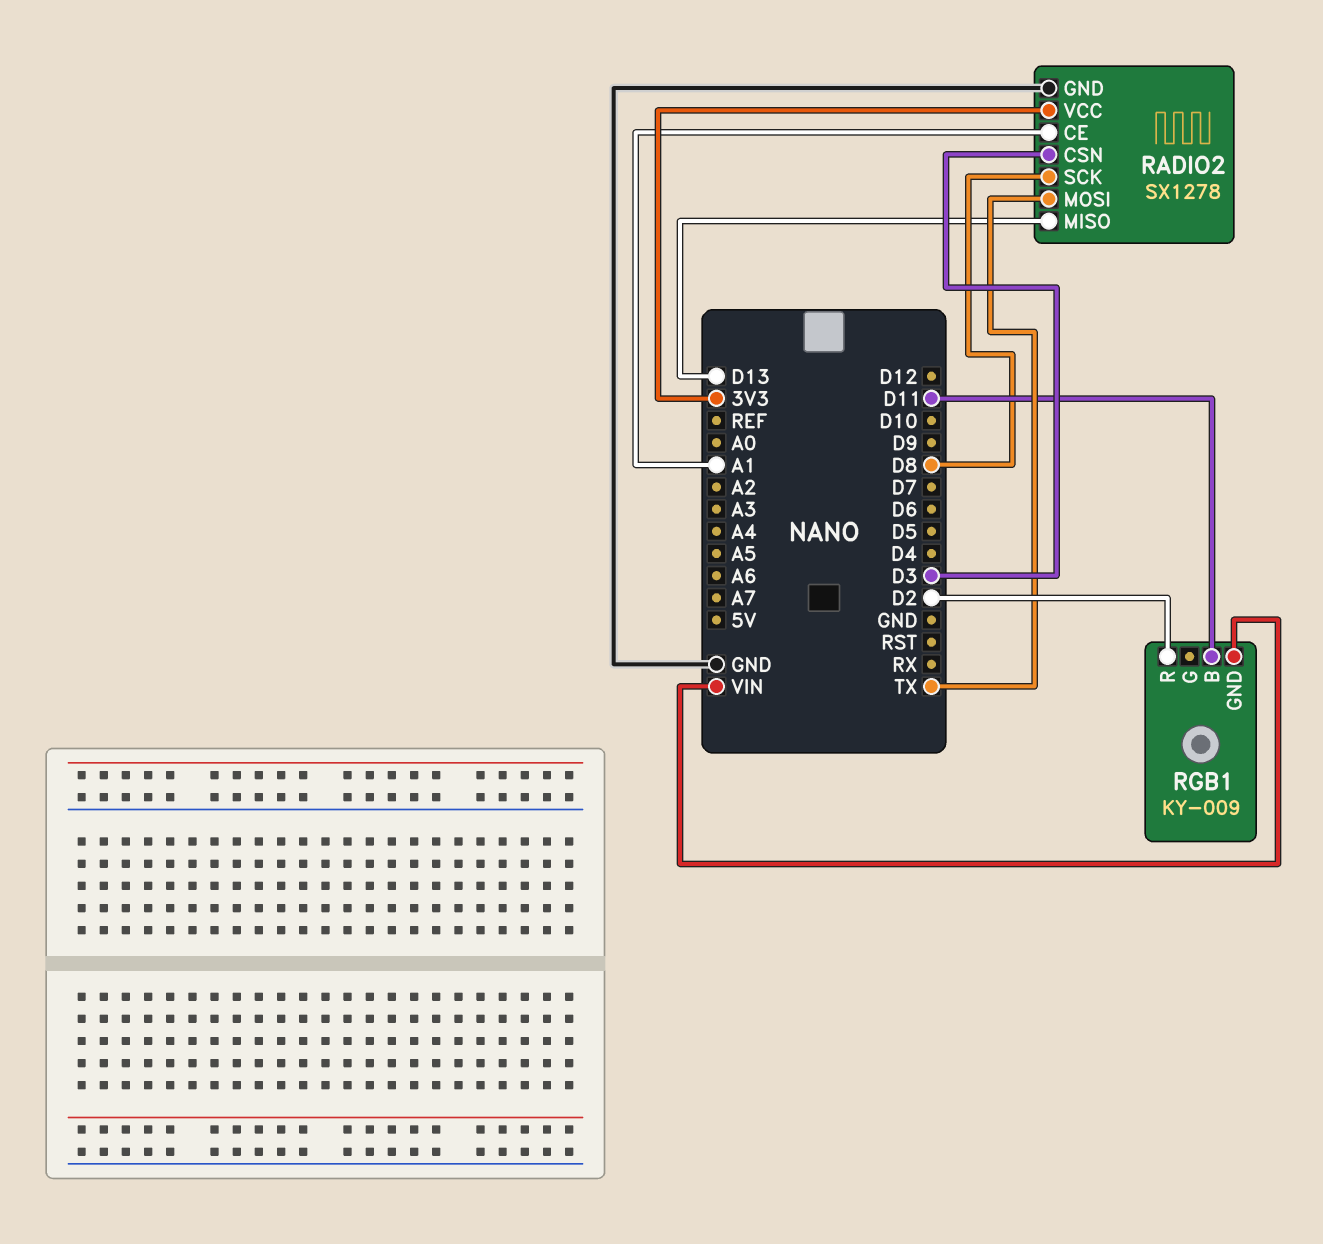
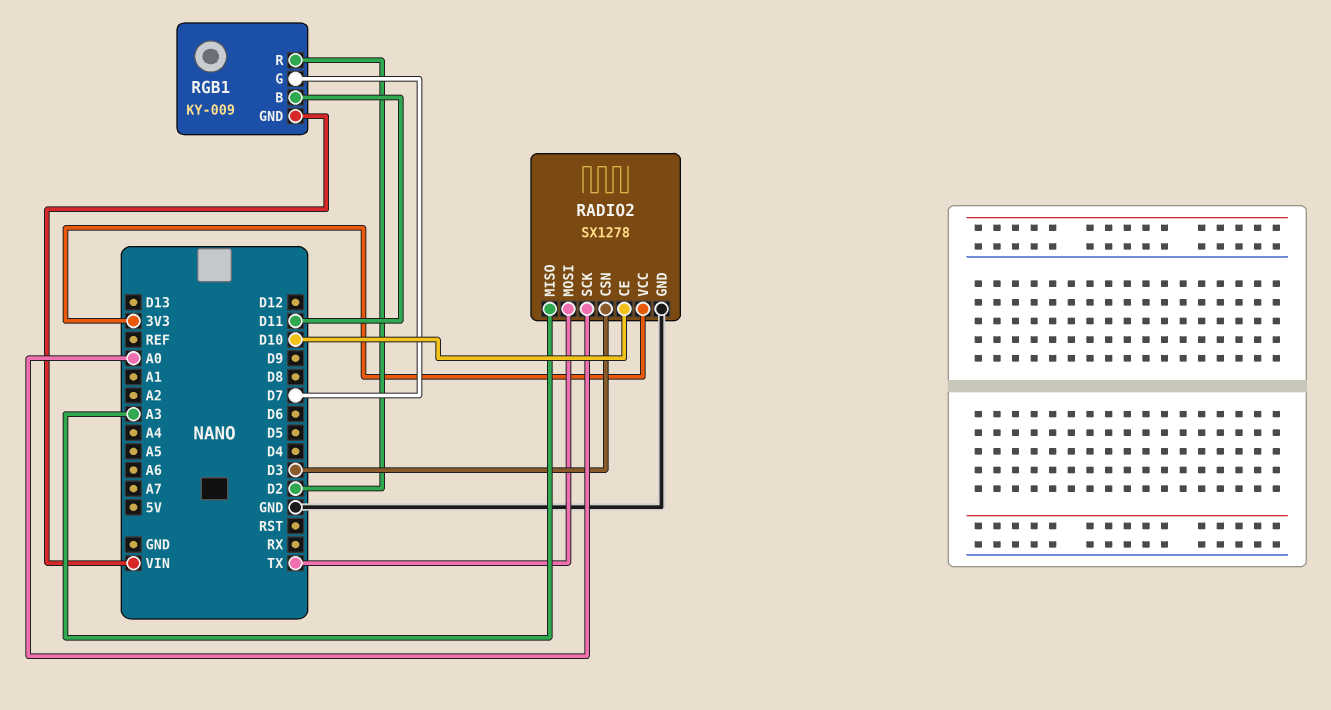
RADIO2 pin CE: A1 -> D10
RADIO2 pin MISO: D13 -> A3
RADIO2 pin SCK: D8 -> A0
RGB1 pin G: none -> D7

